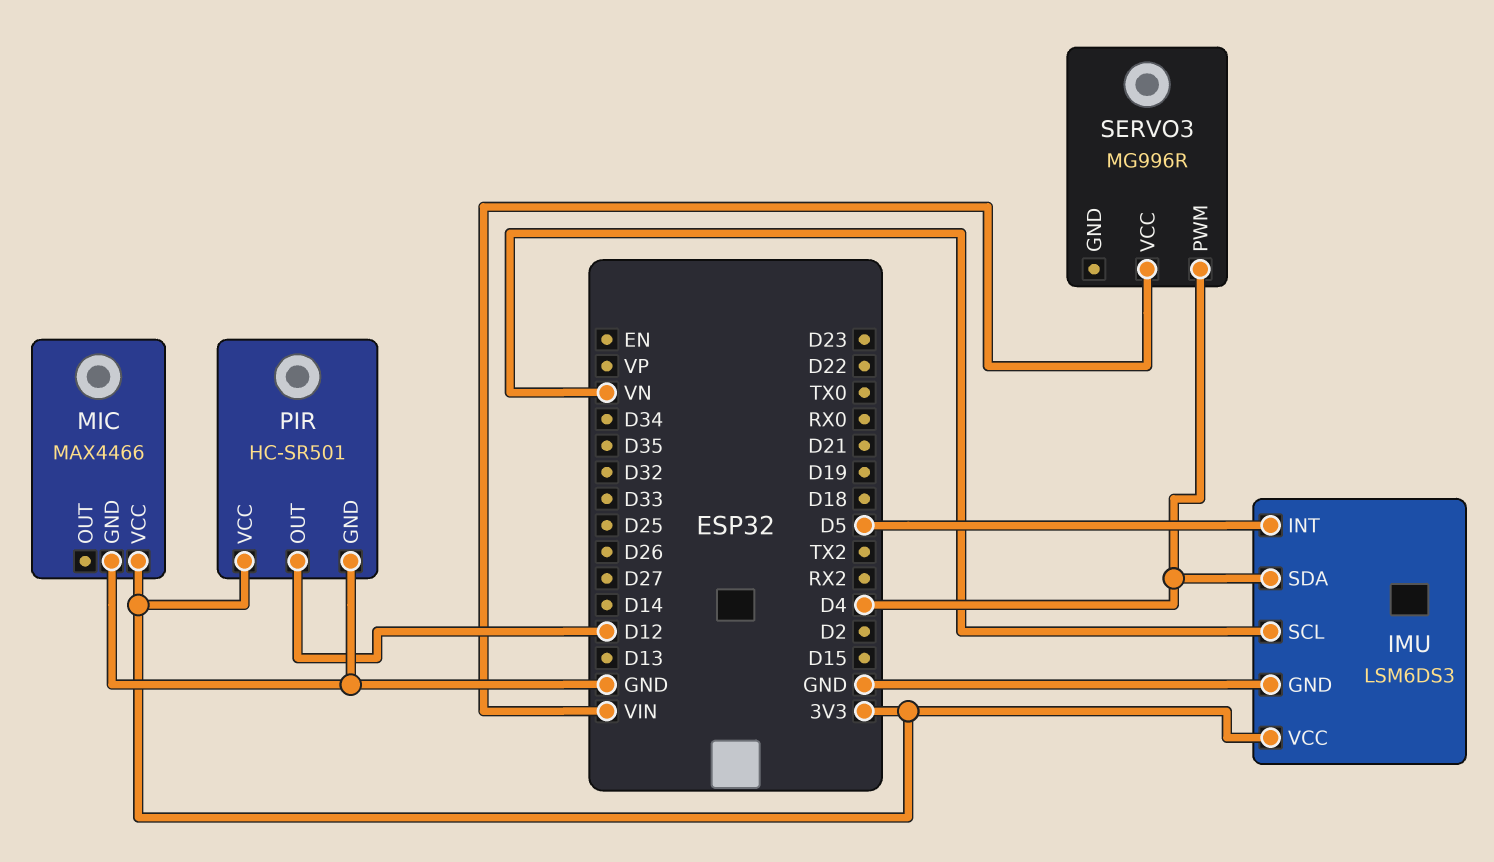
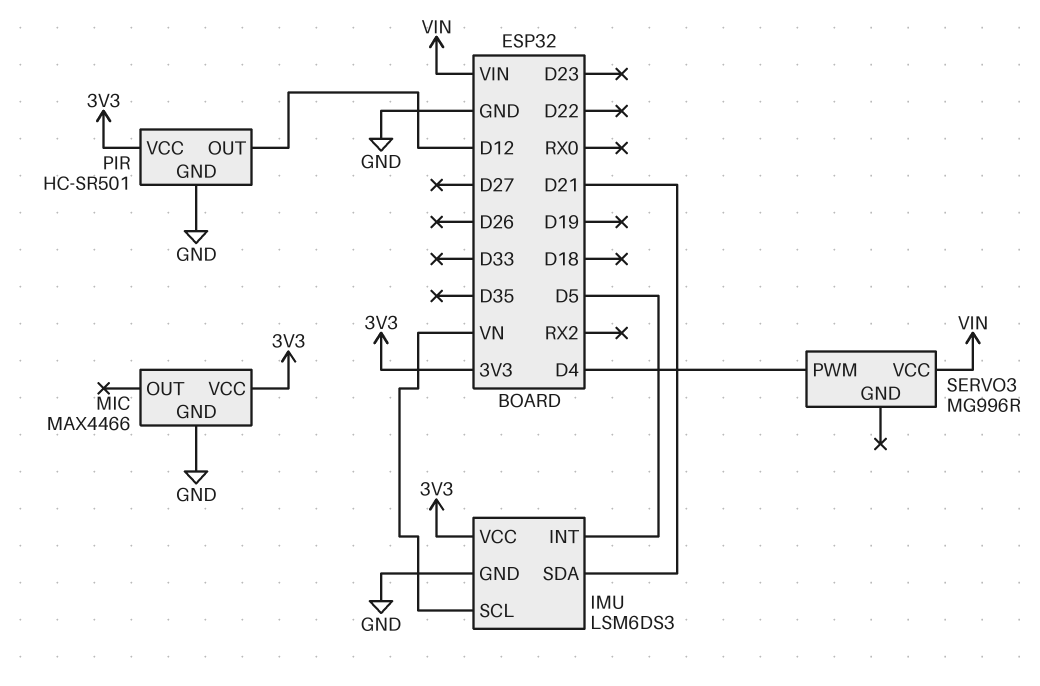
IMU pin SDA: D4 -> D21

